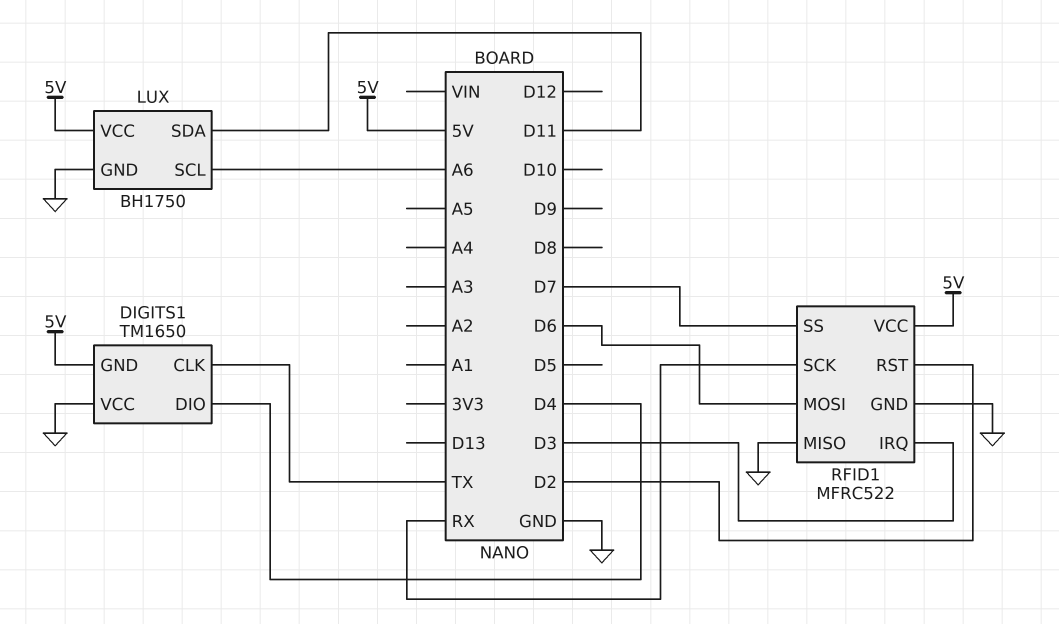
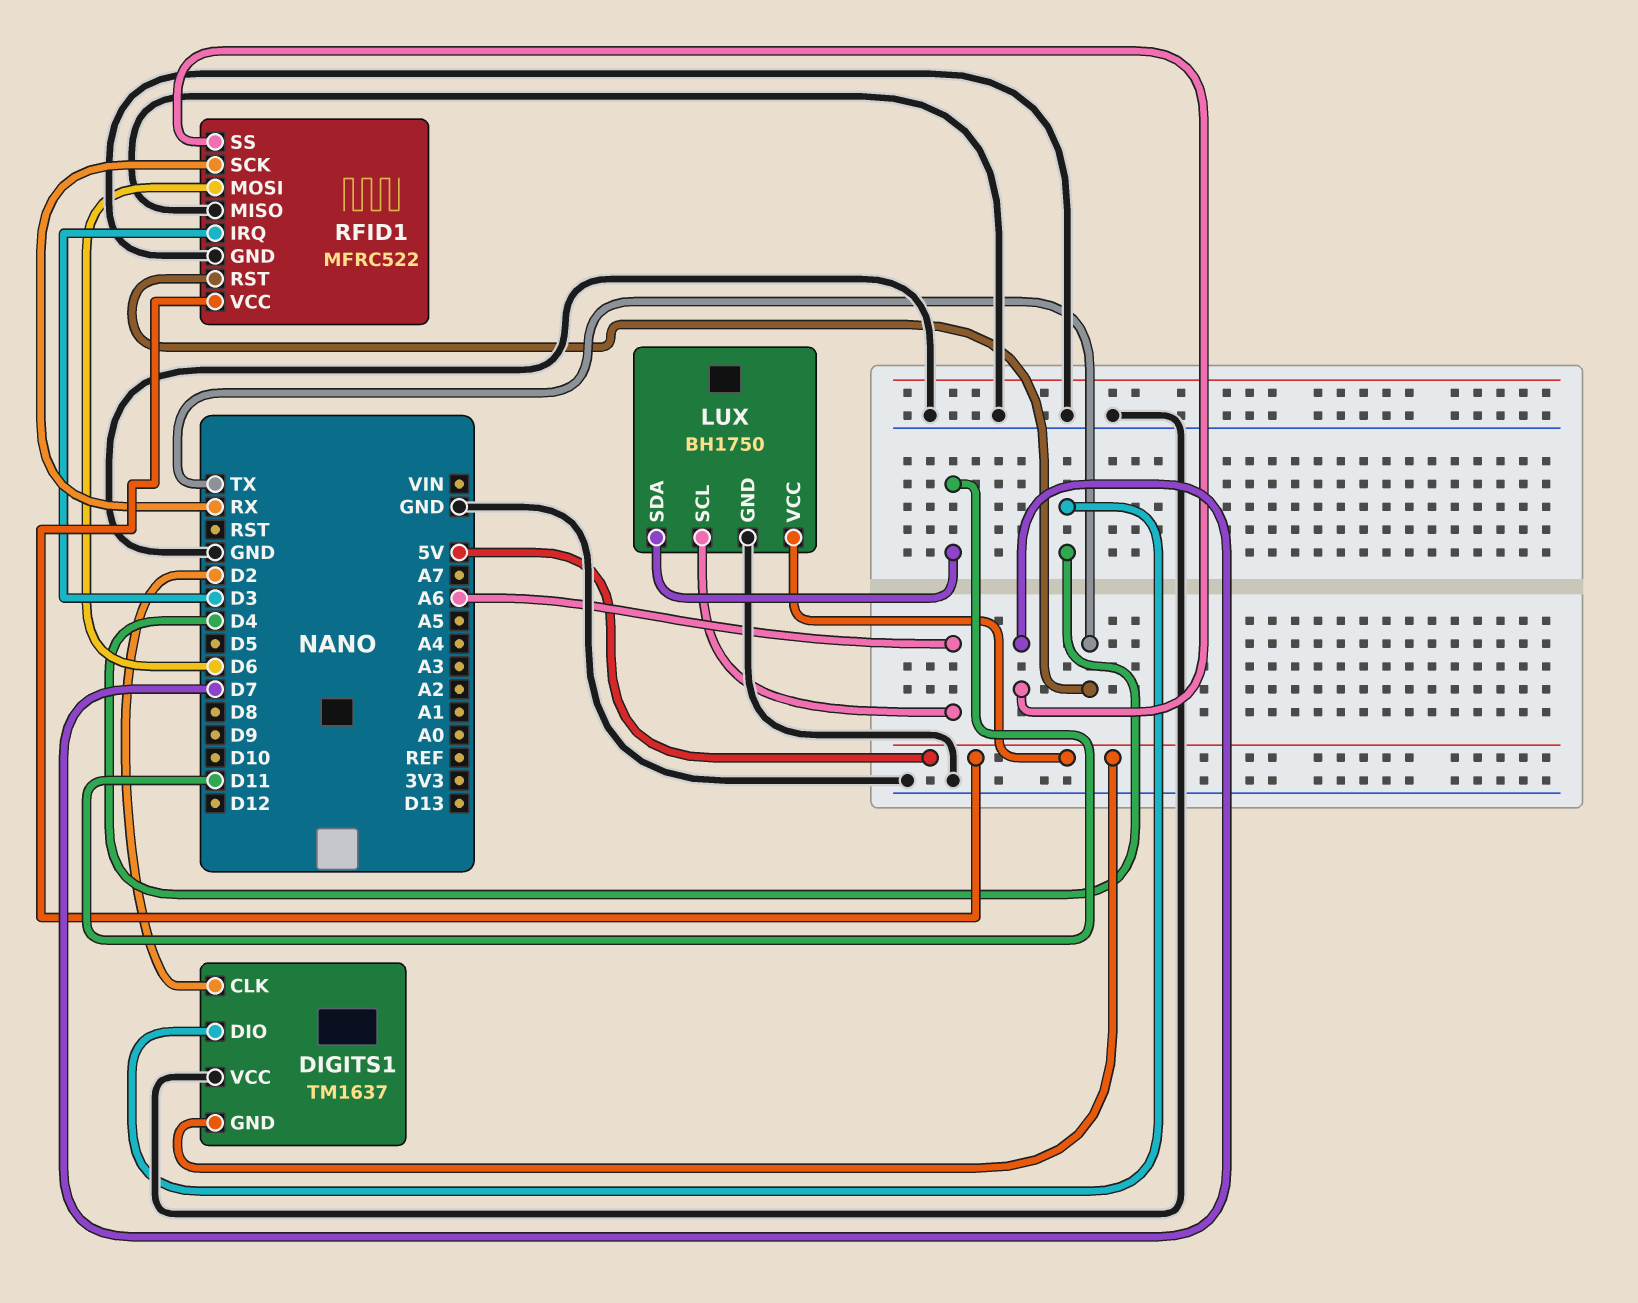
DIGITS1: TM1650 -> TM1637
DIGITS1 pin CLK: TX -> D2
RFID1 pin RST: D2 -> TX

